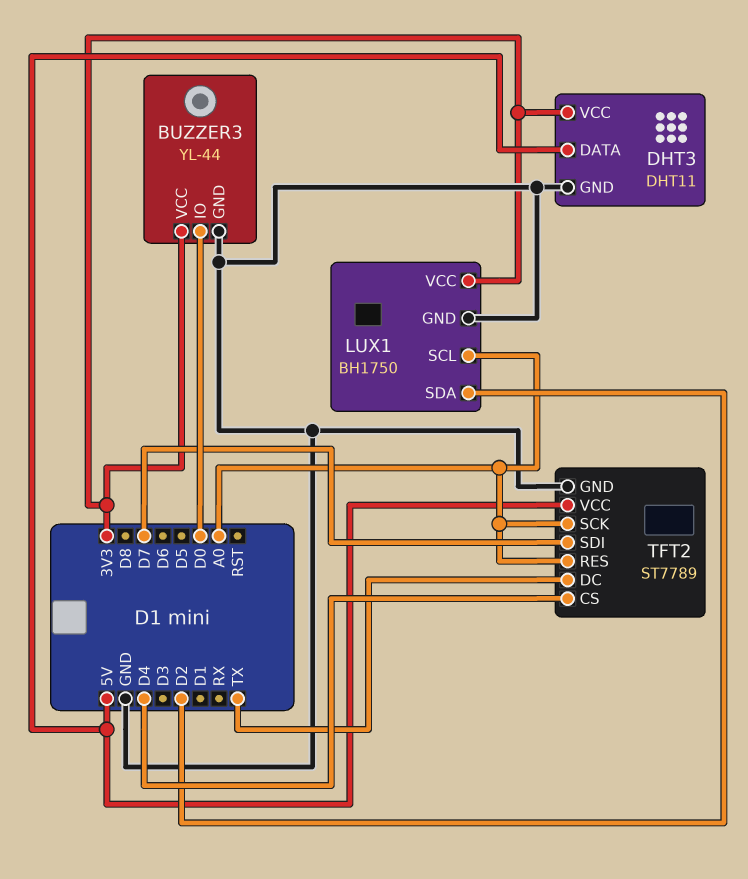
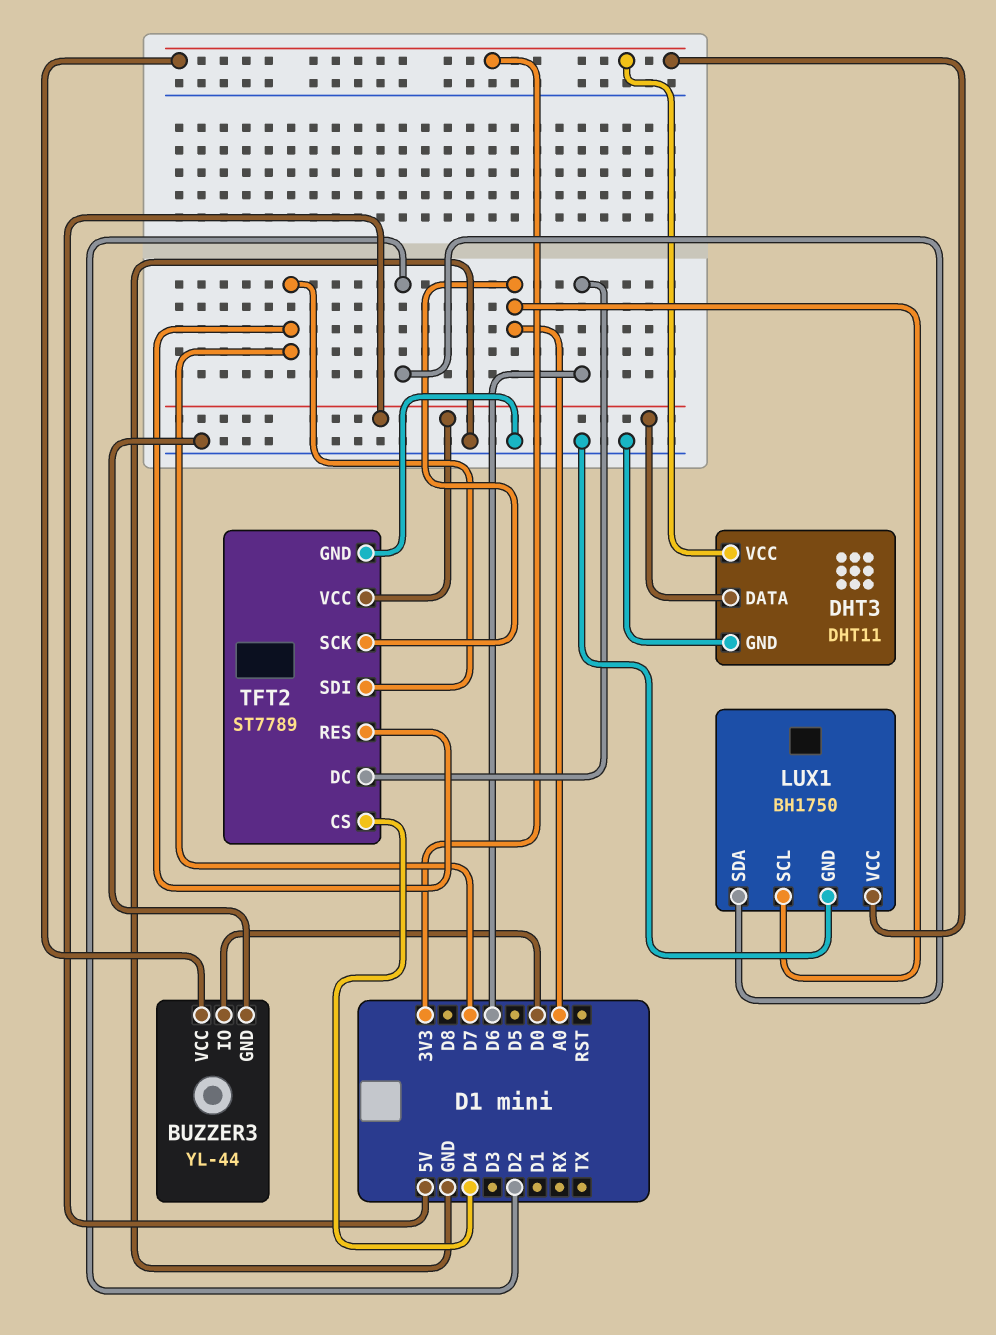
TFT2 pin DC: TX -> D6
TFT2 pin RES: A0 -> D7

